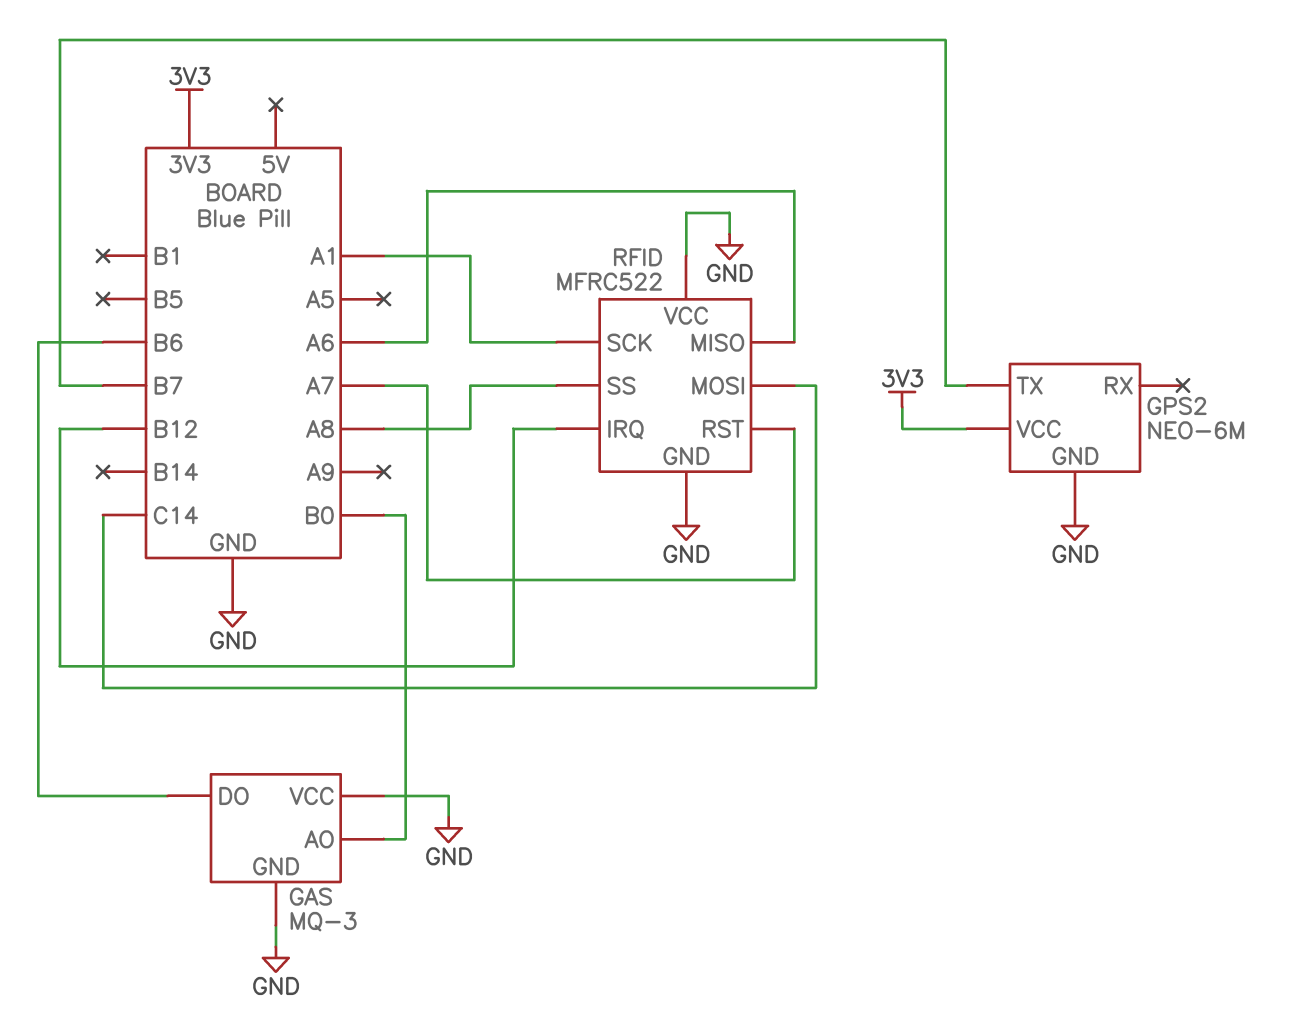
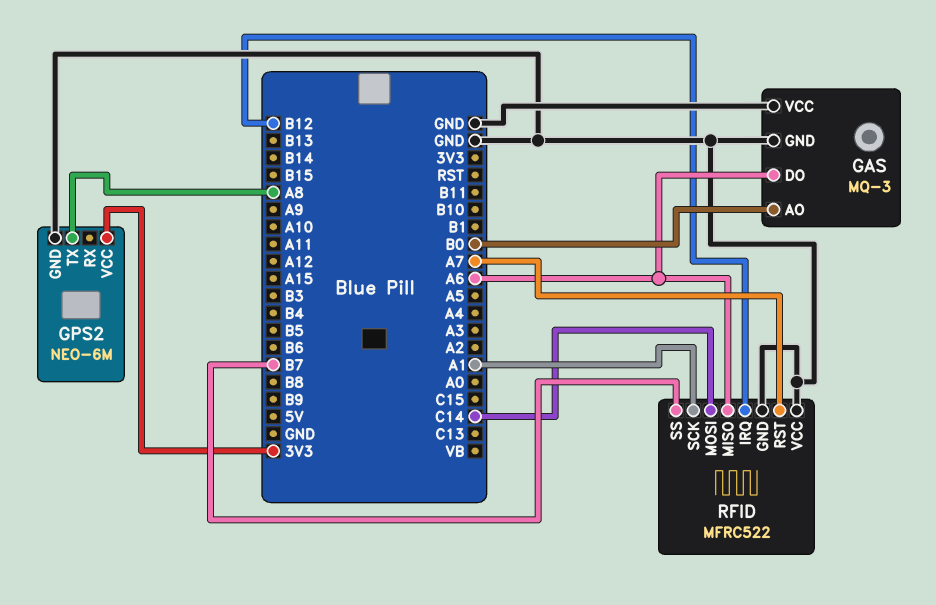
GAS pin DO: B6 -> A6
GPS2 pin TX: B7 -> A8
RFID pin SS: A8 -> B7

